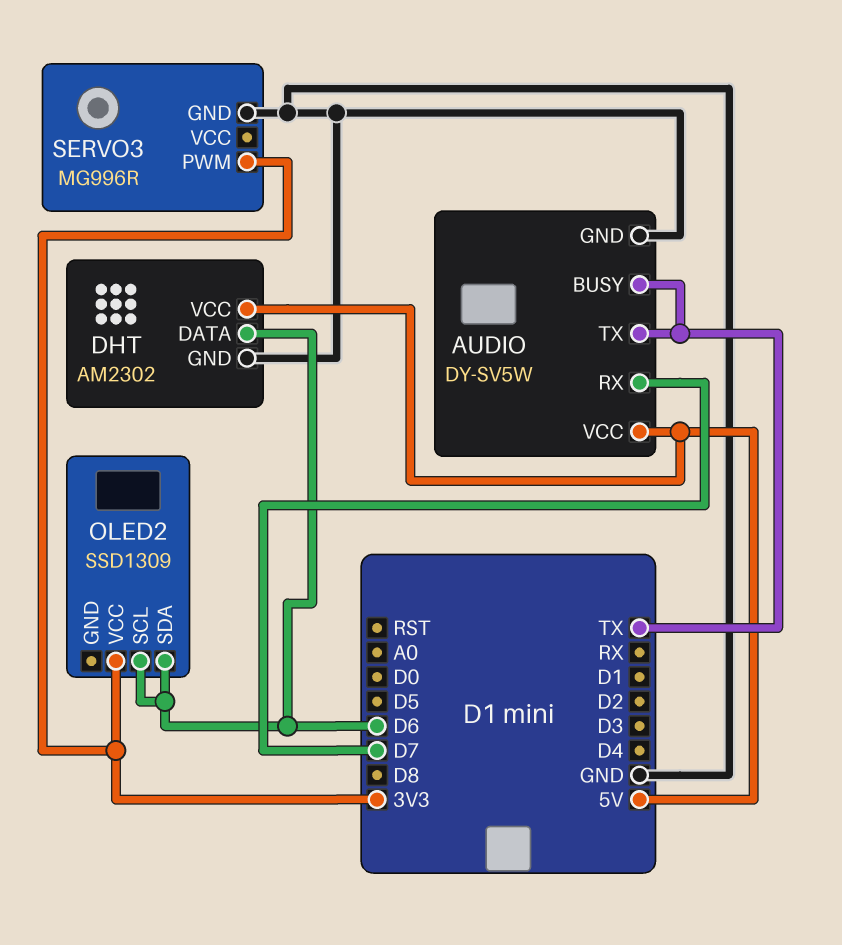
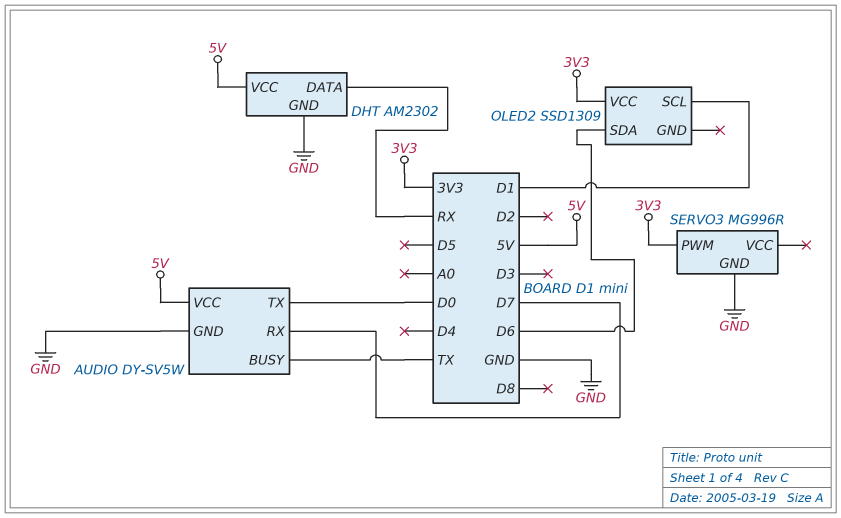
AUDIO pin TX: TX -> D0
DHT pin DATA: D6 -> RX
OLED2 pin SCL: D6 -> D1

